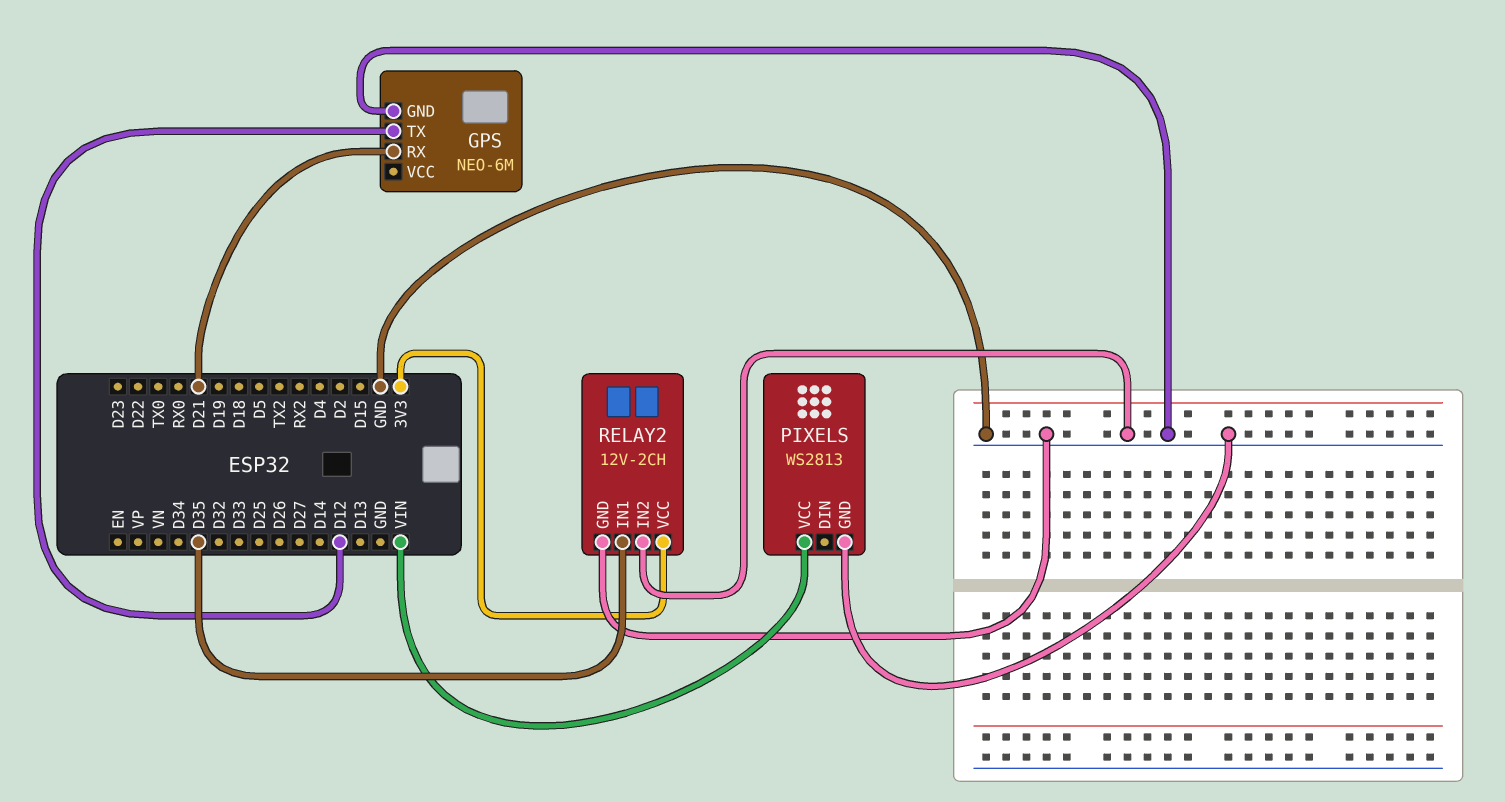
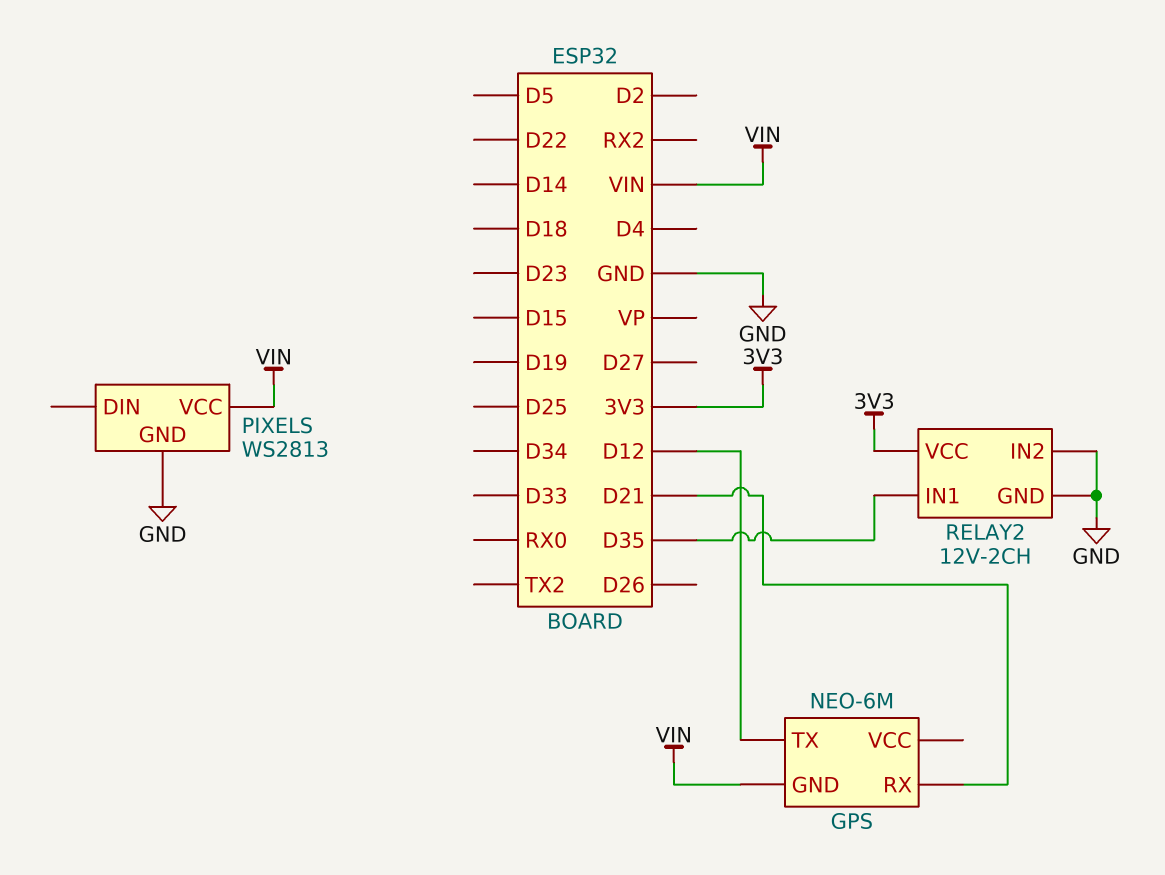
GPS pin GND: GND -> VIN

